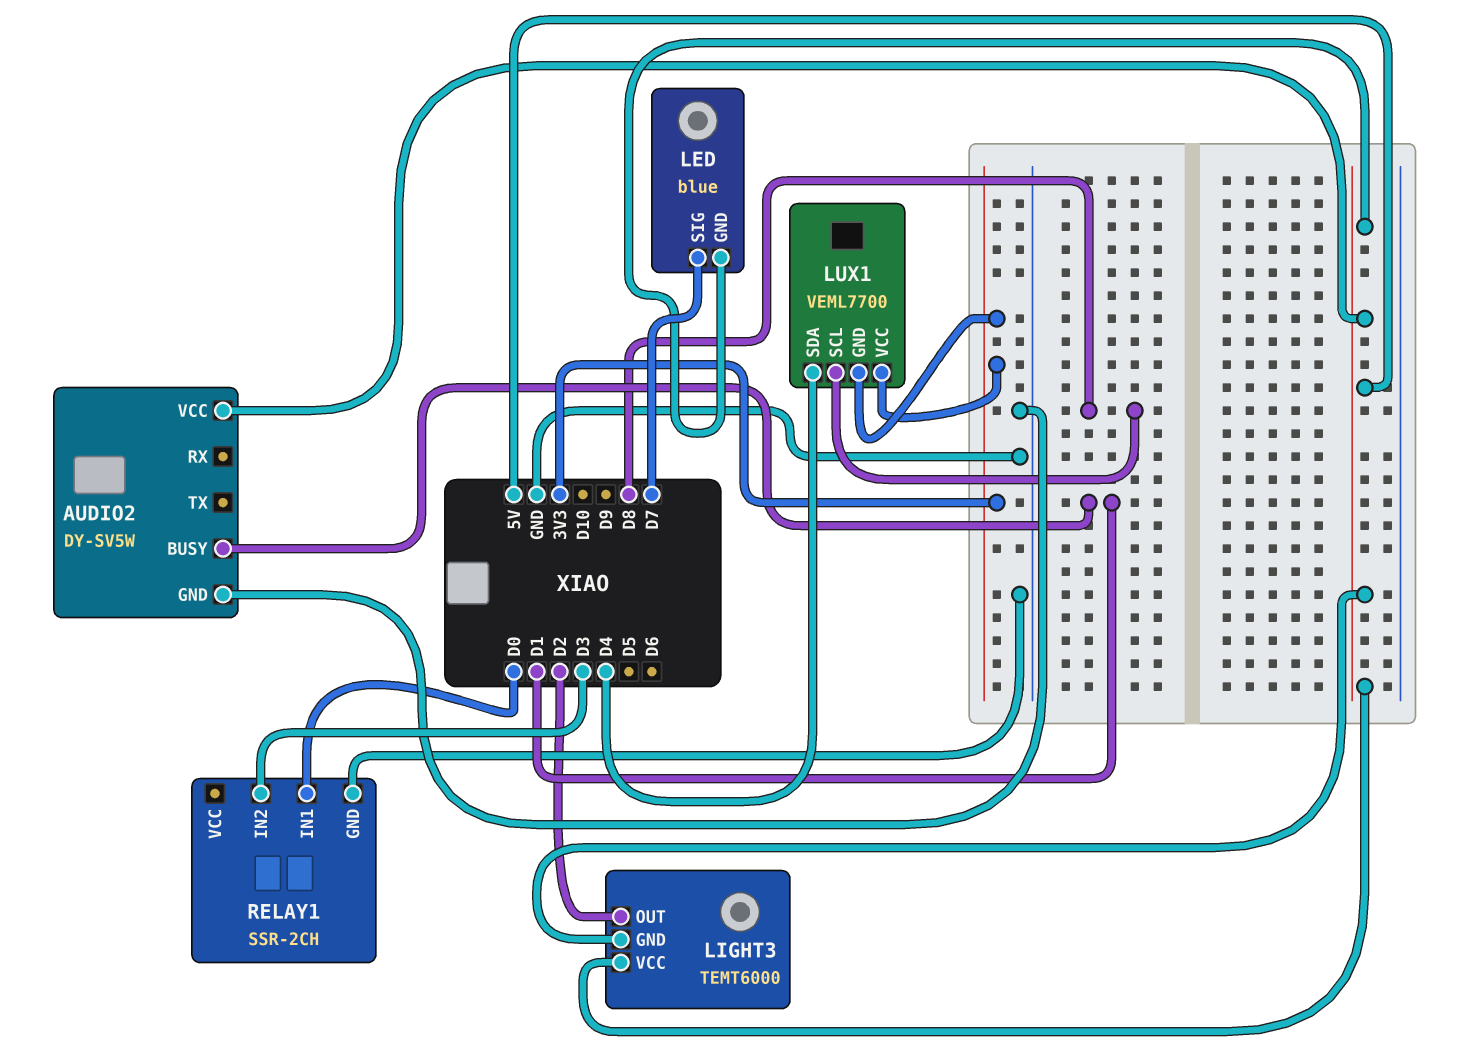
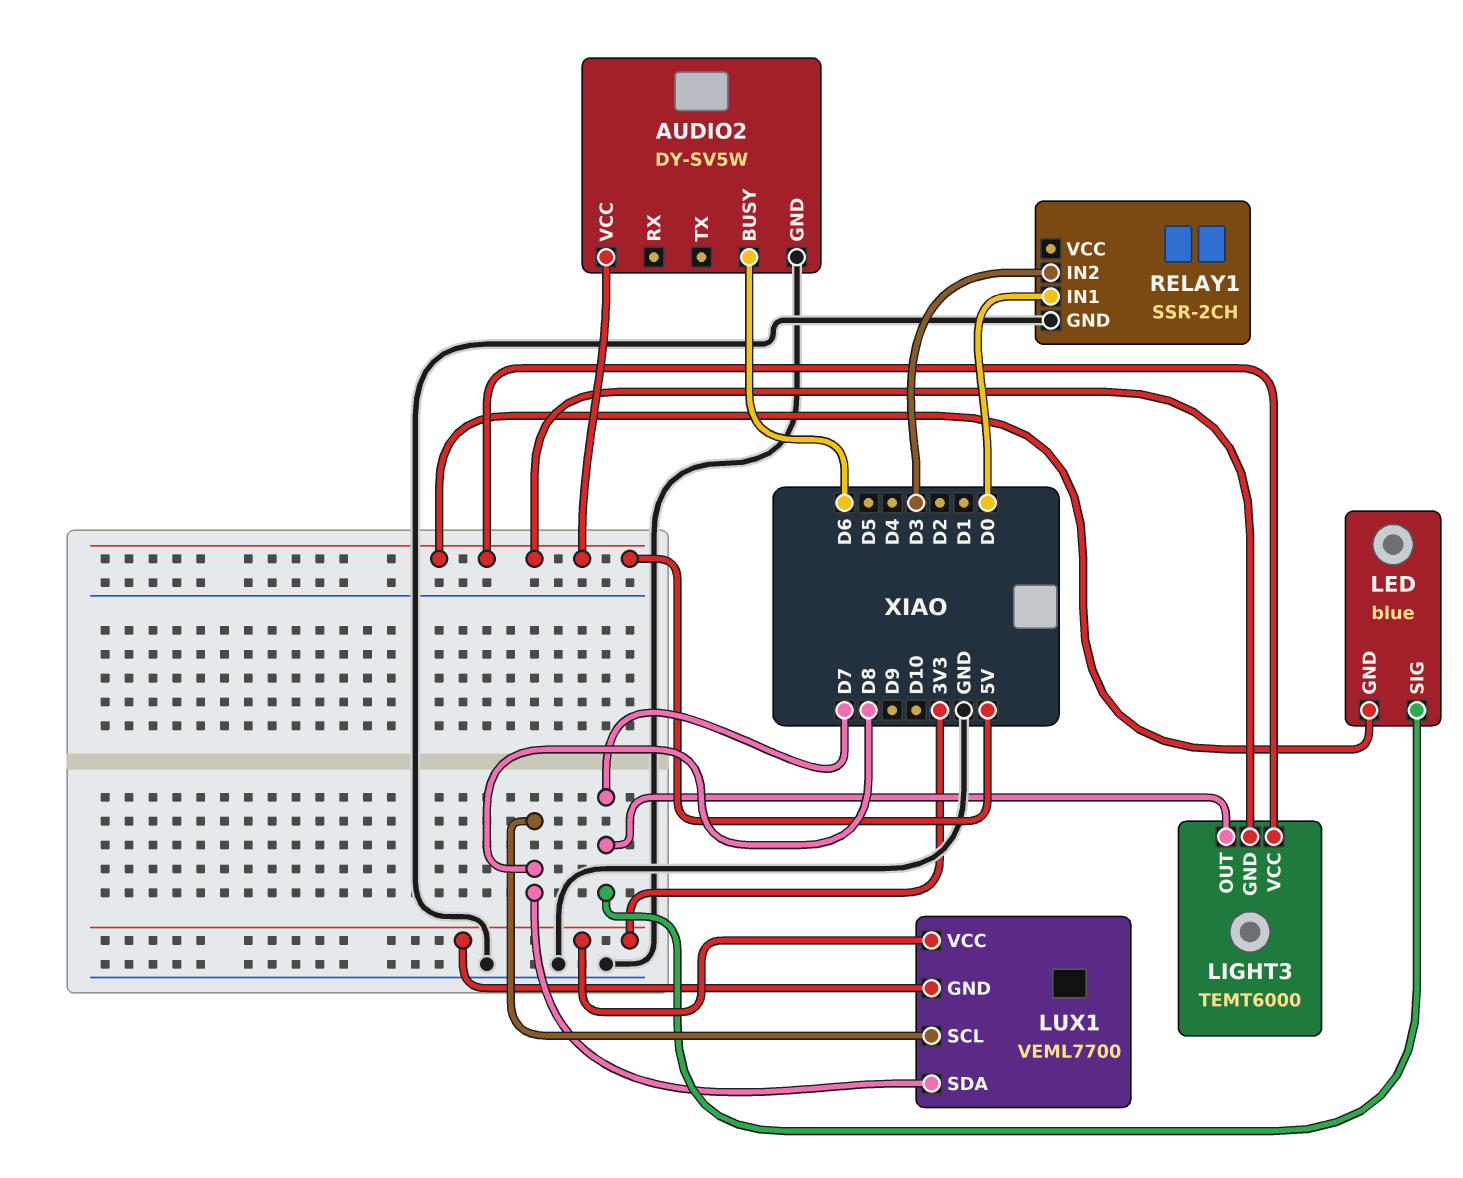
AUDIO2 pin BUSY: D1 -> D6
LIGHT3 pin OUT: D2 -> D7
LUX1 pin SDA: D4 -> D8

